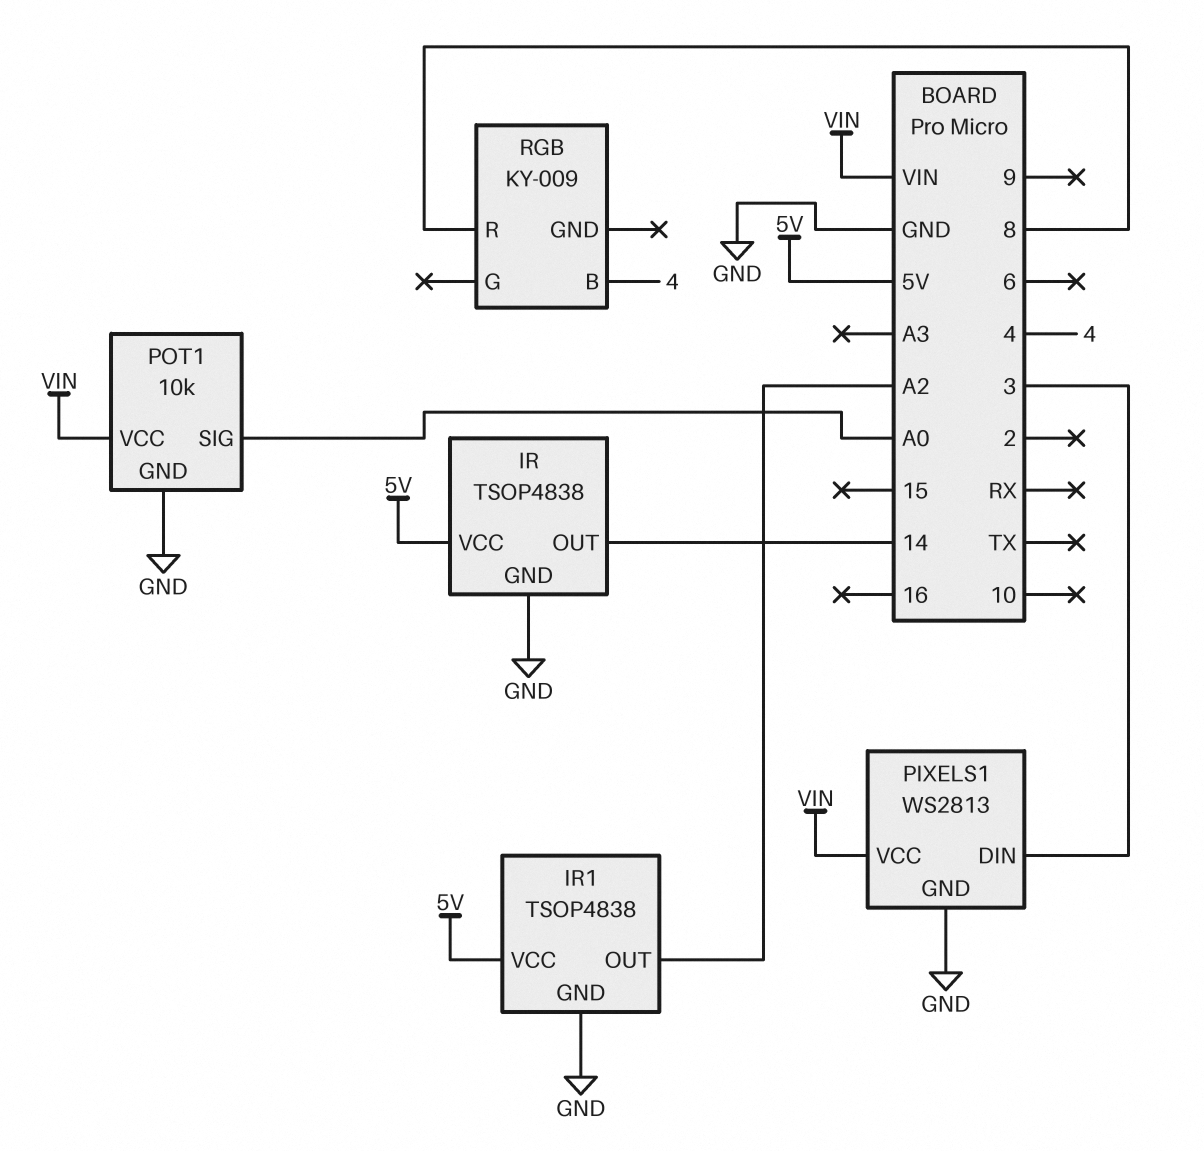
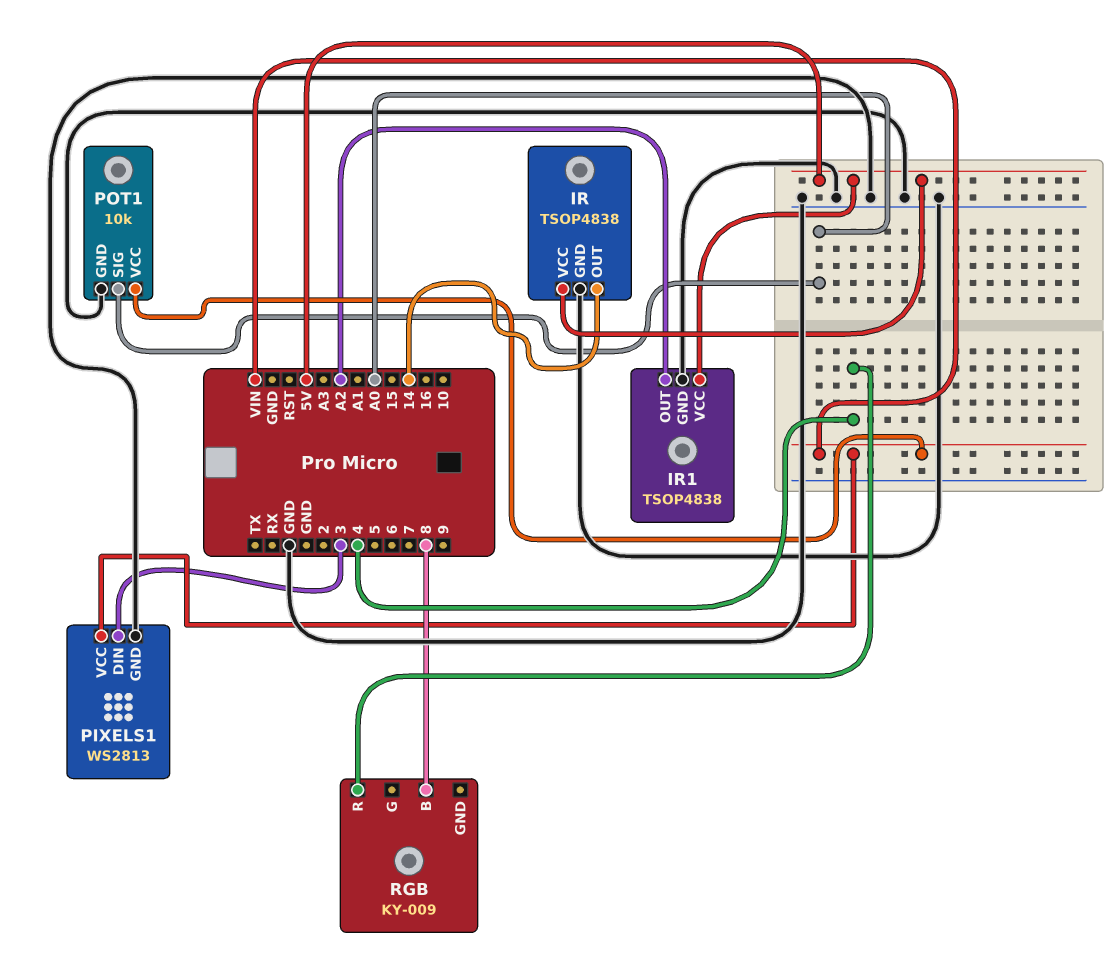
RGB pin B: 4 -> 8
RGB pin R: 8 -> 4

